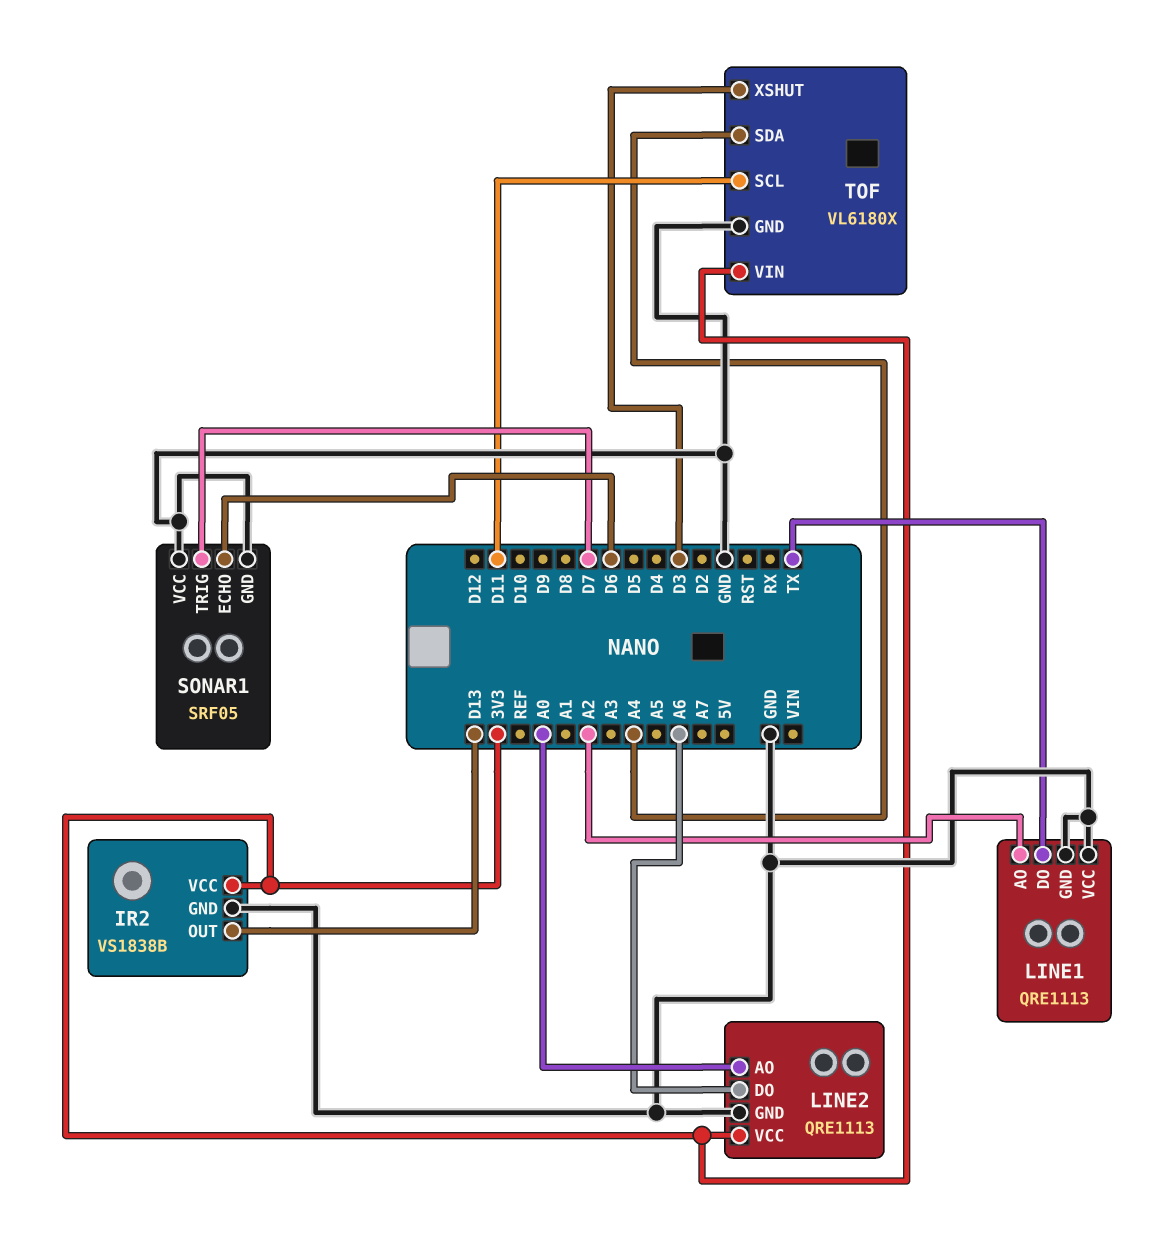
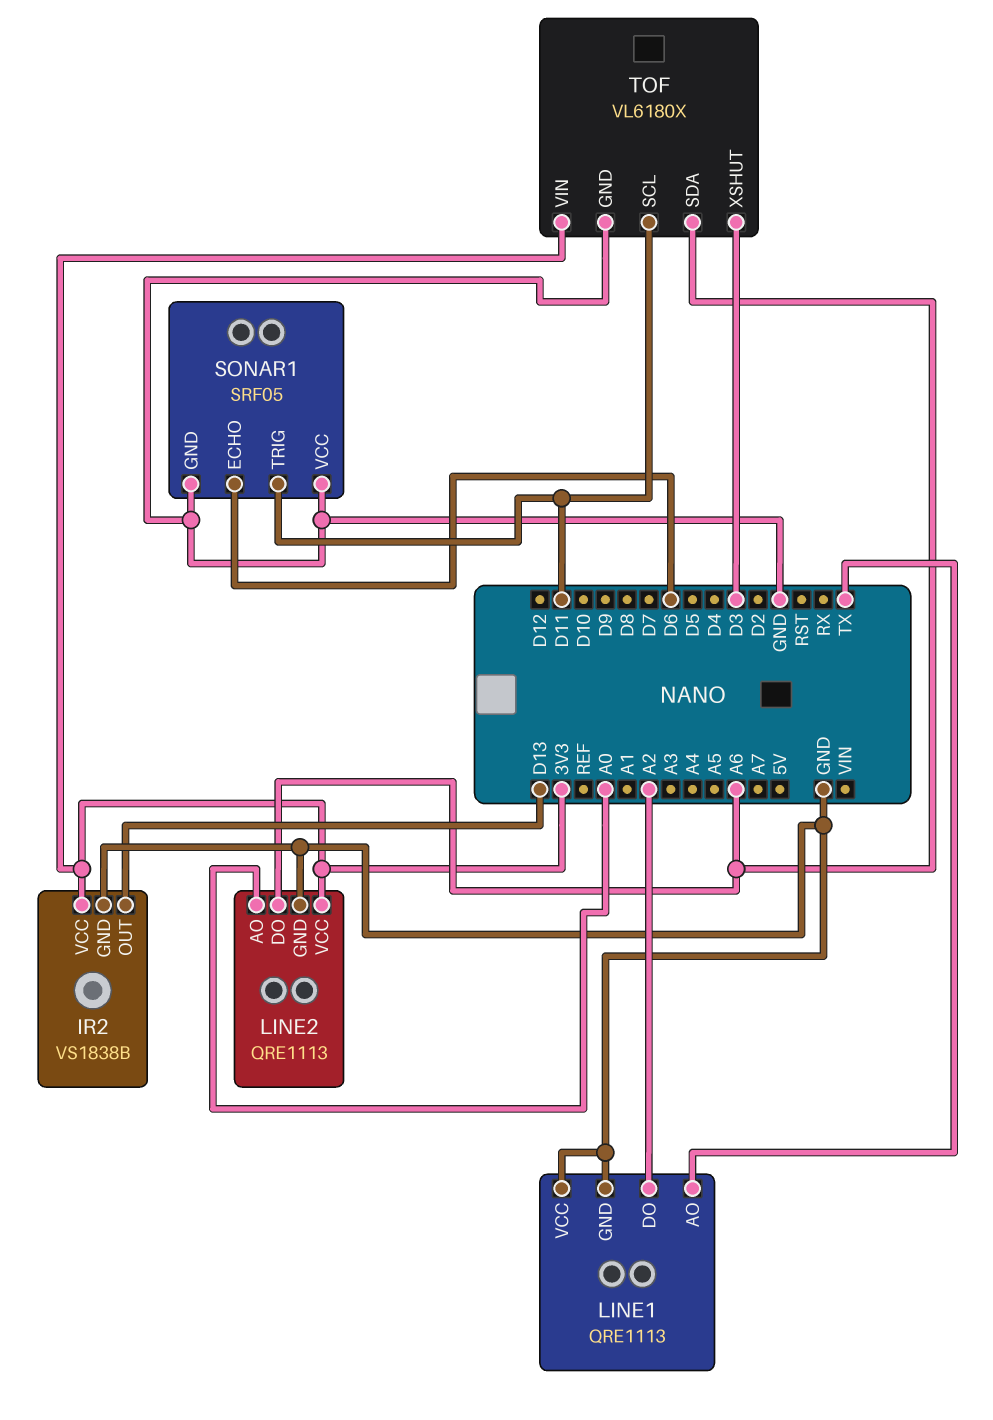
LINE1 pin AO: A2 -> TX
LINE1 pin DO: TX -> A2
SONAR1 pin TRIG: D7 -> D11
TOF pin SDA: A4 -> A6

